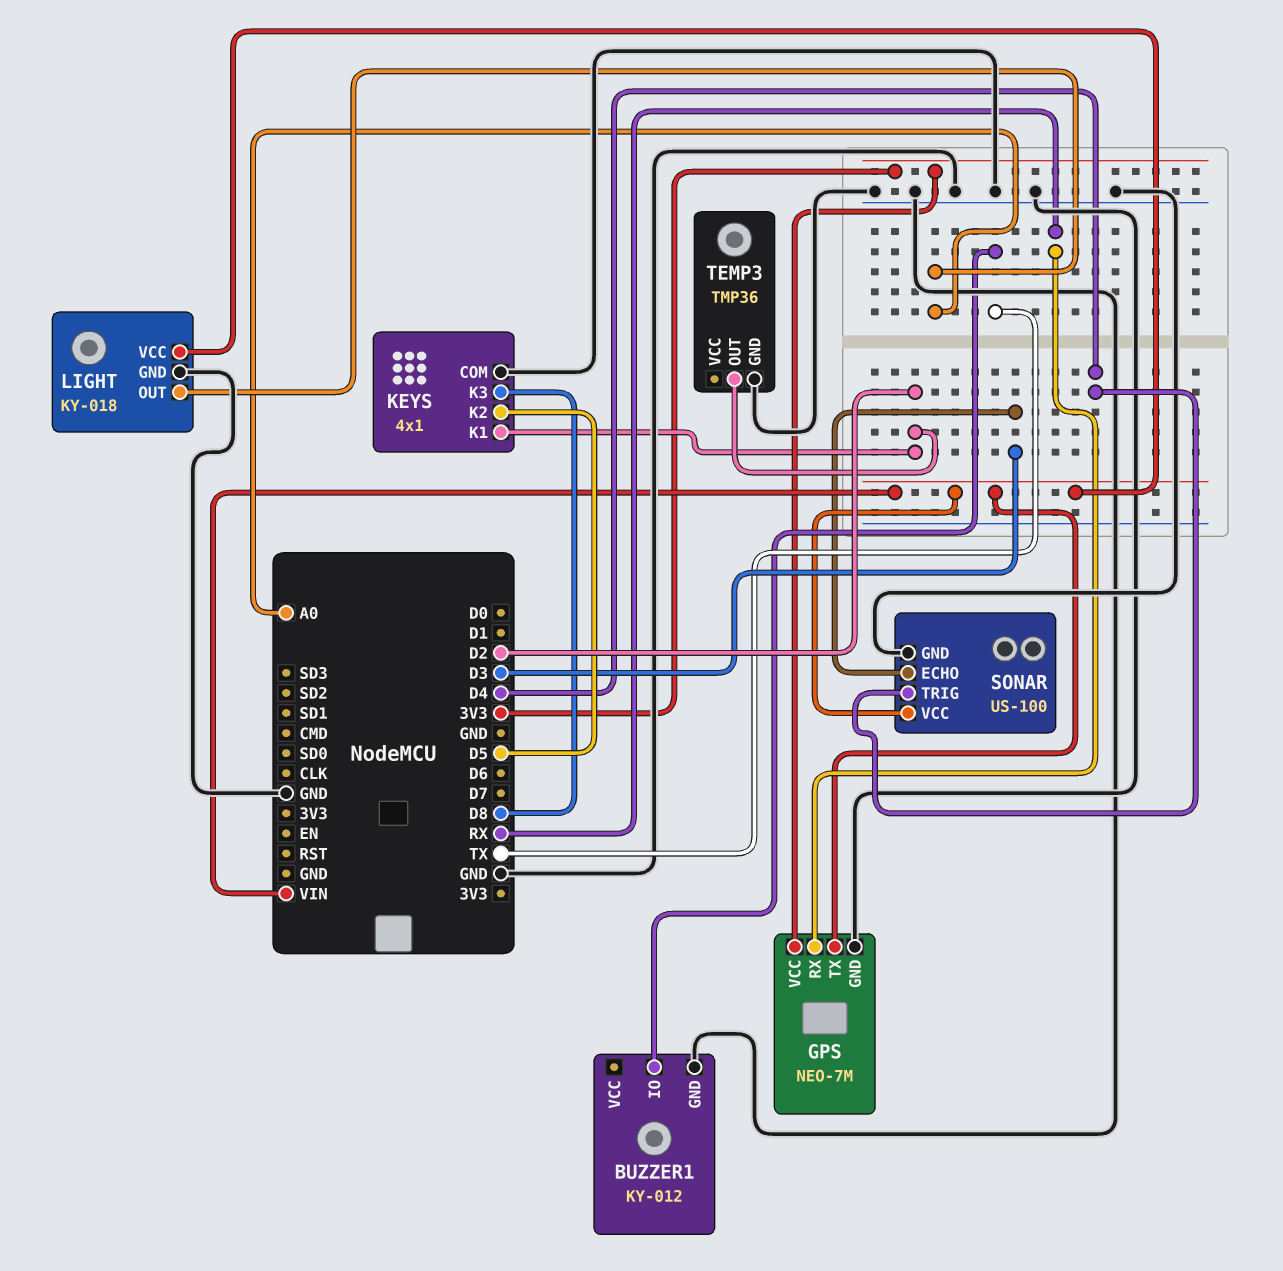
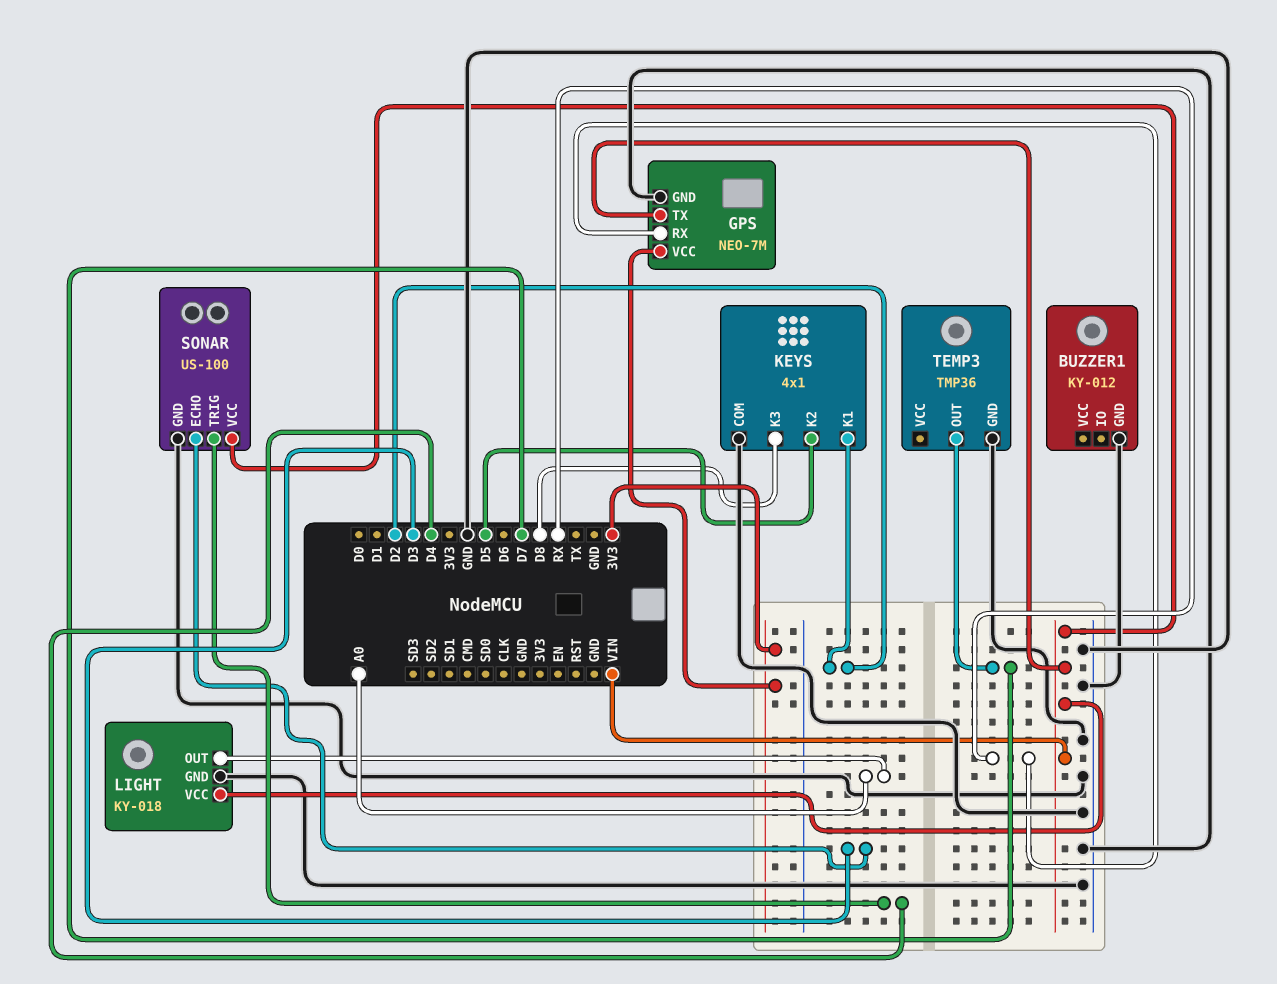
BUZZER1 pin IO: TX -> none
TEMP3 pin OUT: D2 -> D7

